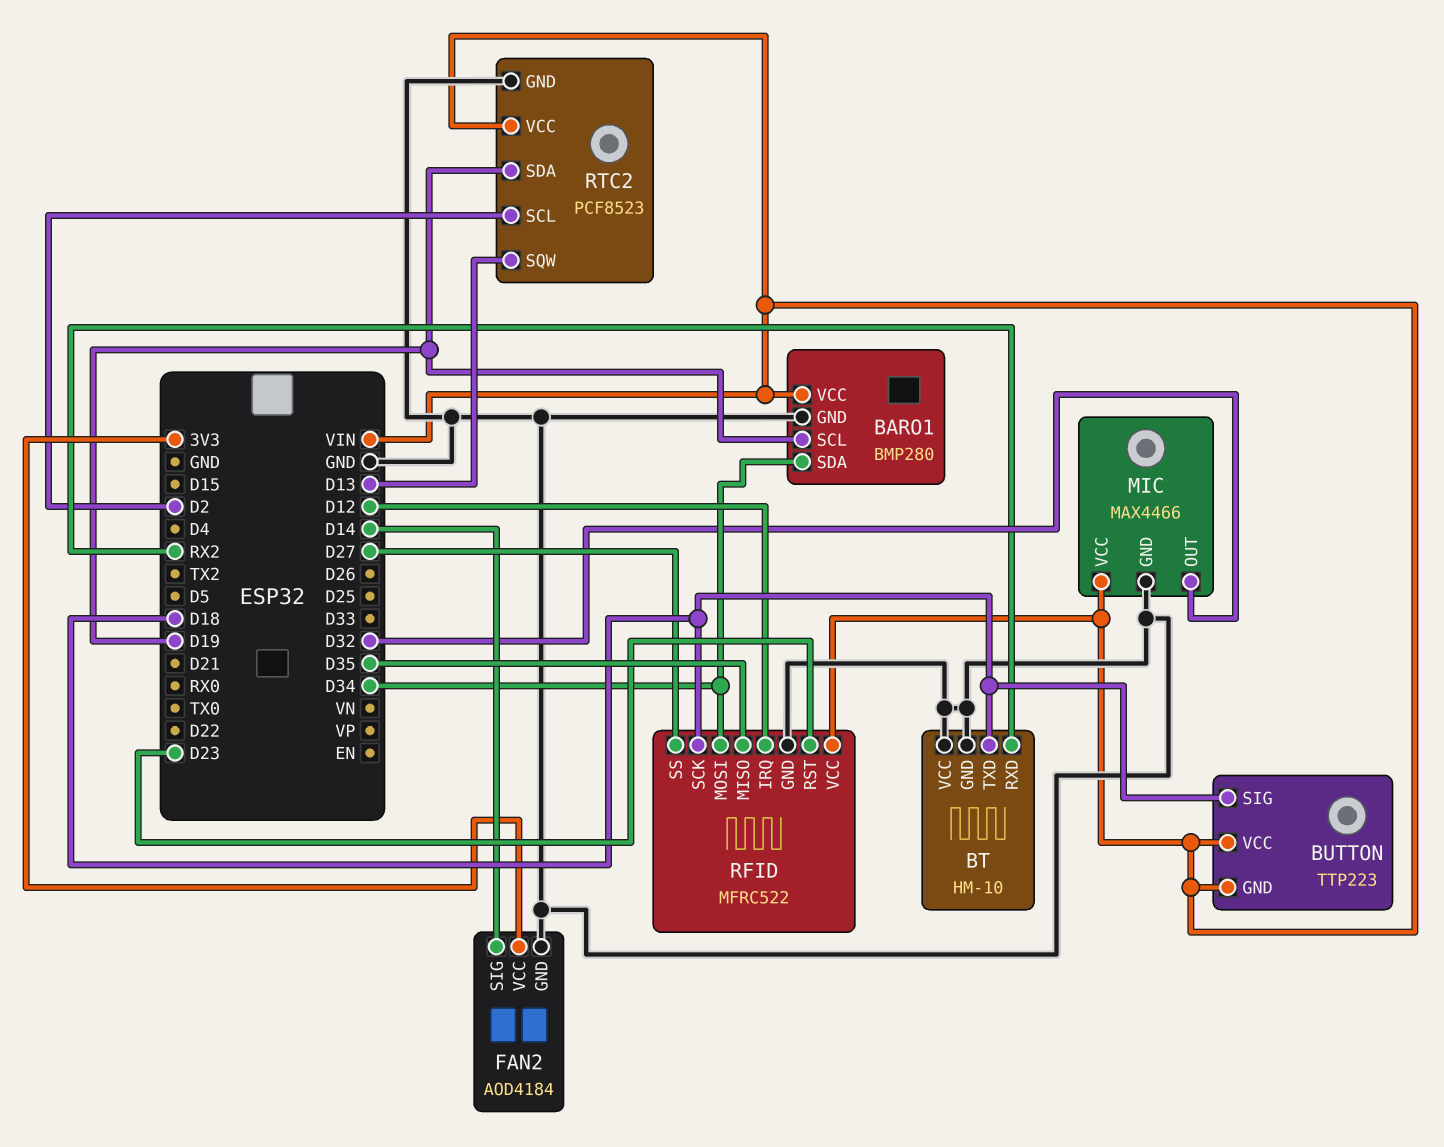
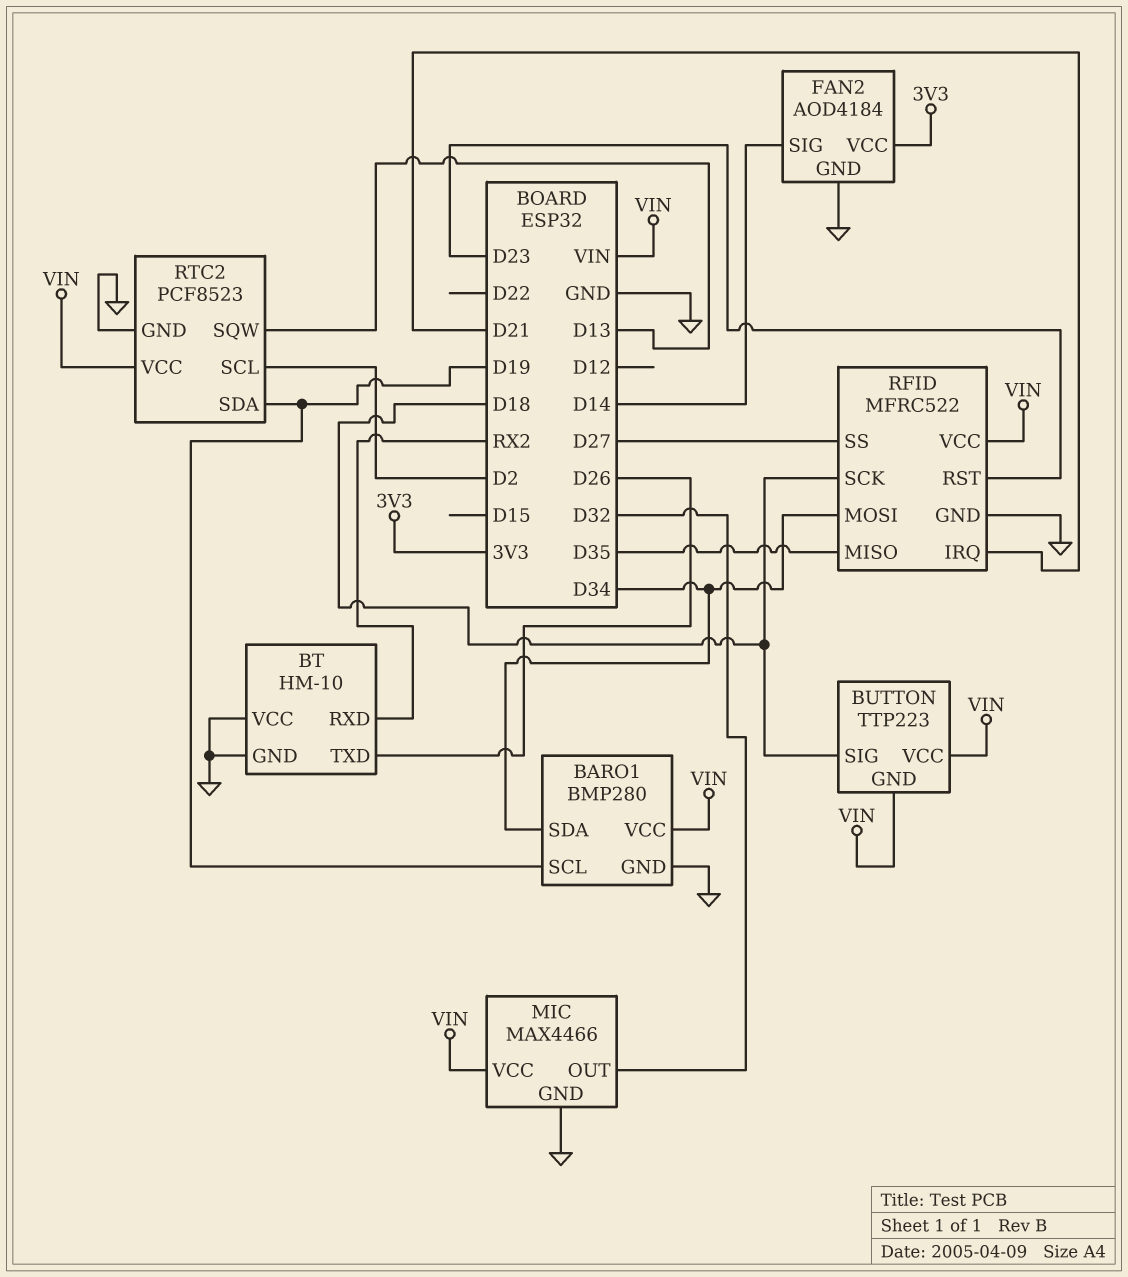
BT pin TXD: D18 -> D26
RFID pin IRQ: D12 -> D21

